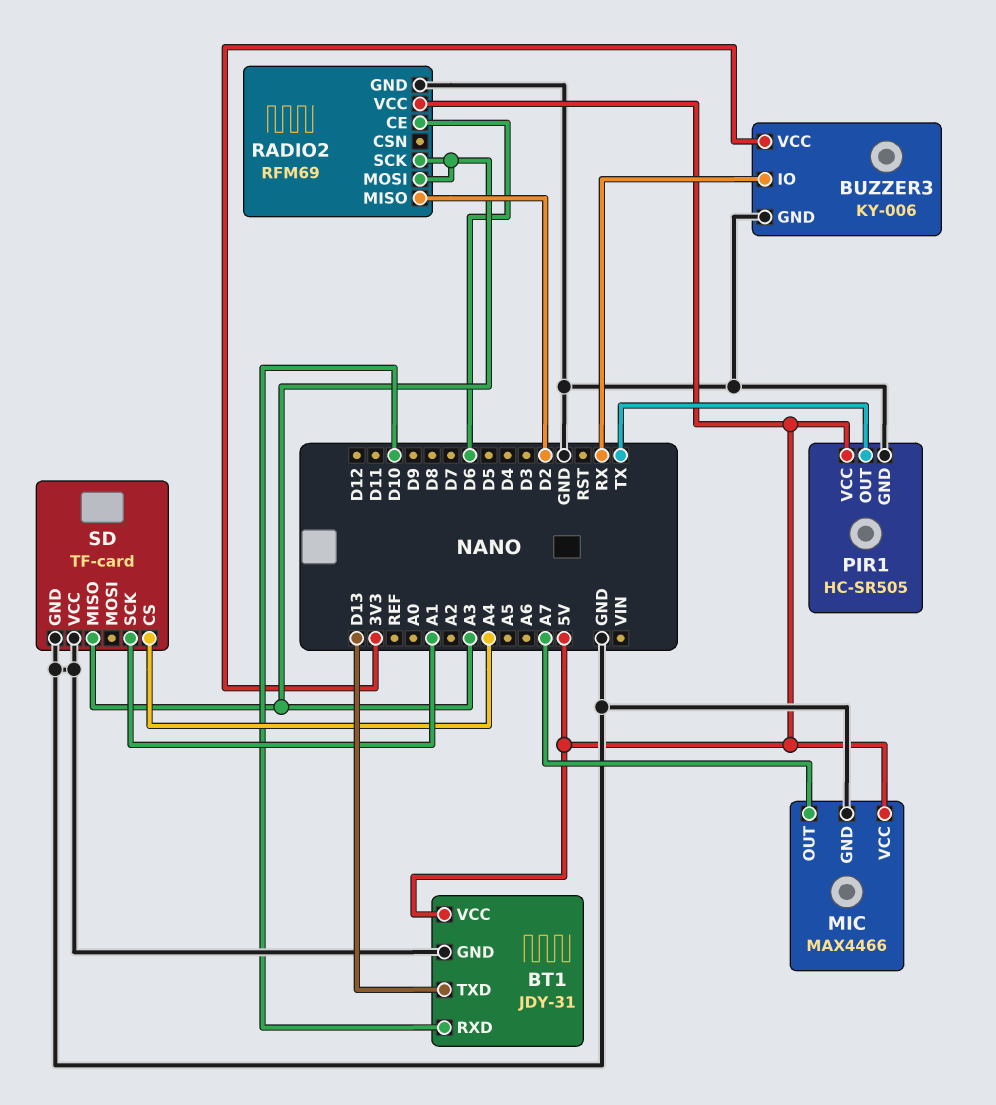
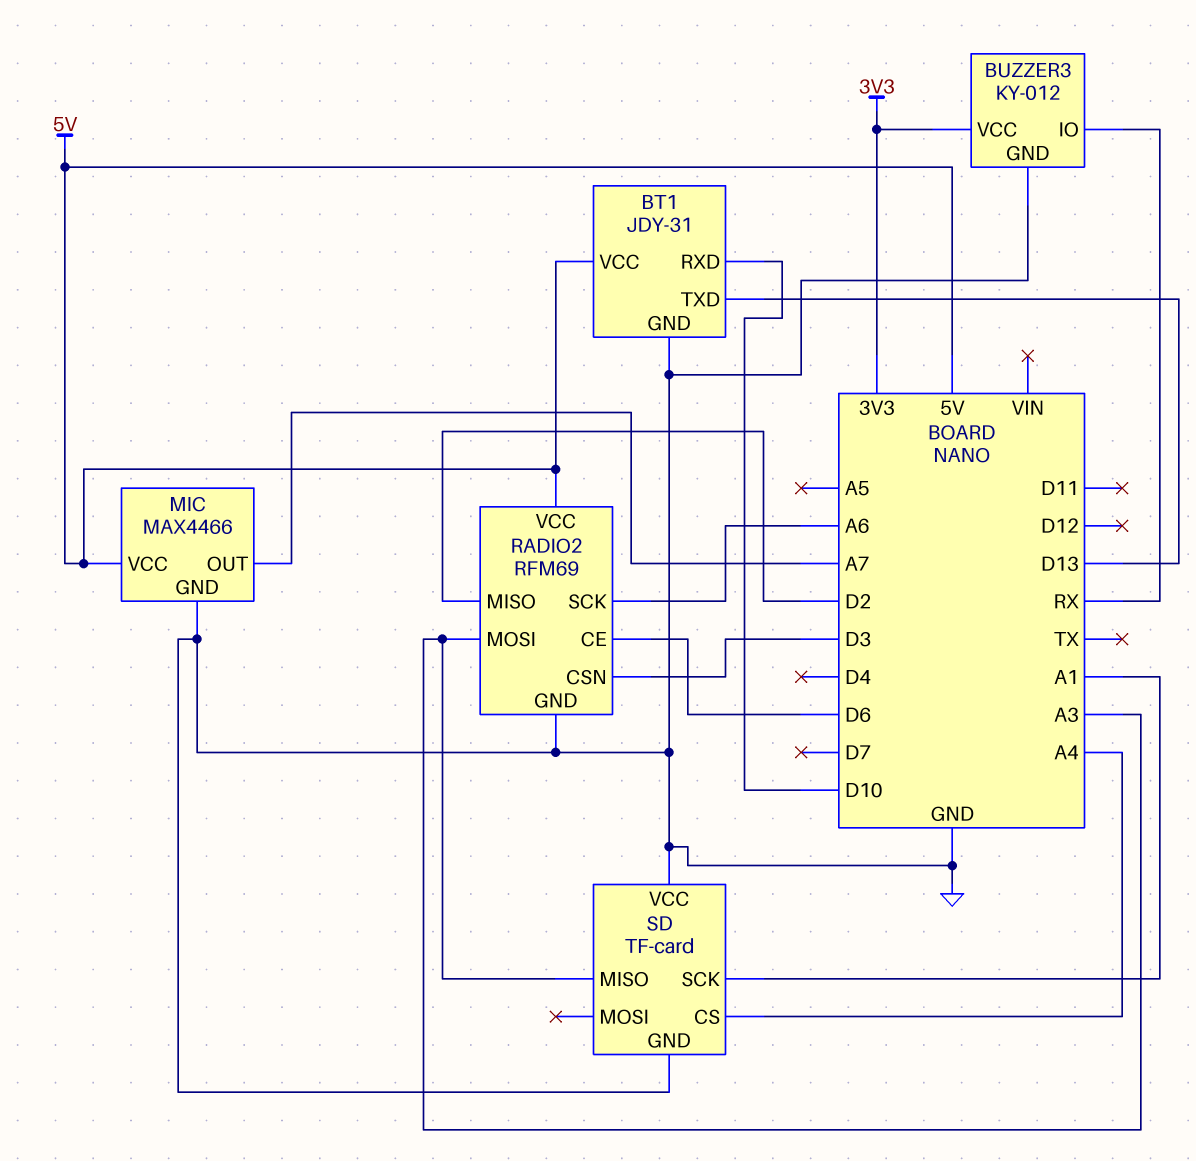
BUZZER3: KY-006 -> KY-012
PIR1: HC-SR505 -> none
PIR1 pin GND: GND -> none
PIR1 pin OUT: TX -> none
PIR1 pin VCC: 5V -> none
RADIO2 pin CSN: none -> D3
RADIO2 pin SCK: A3 -> A6

